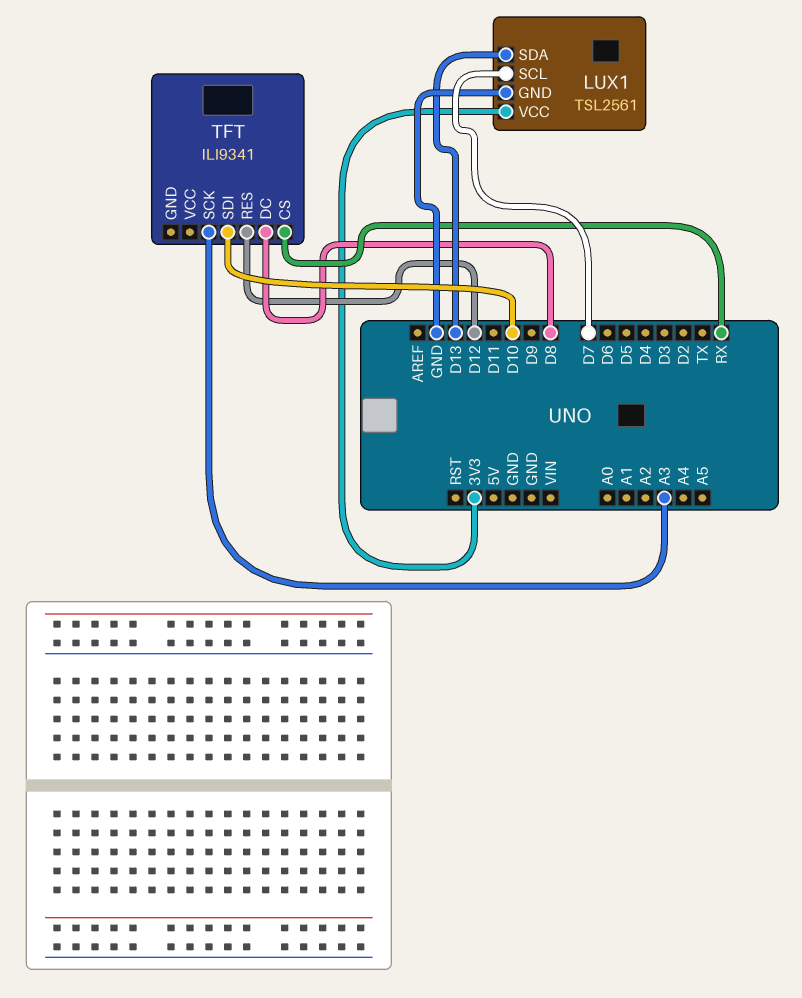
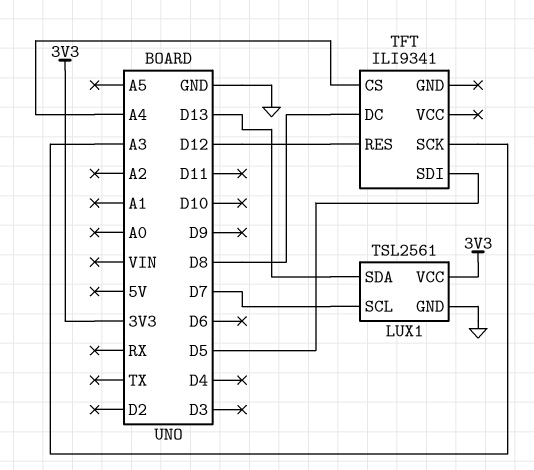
TFT pin CS: RX -> A4
TFT pin SDI: D10 -> D5

